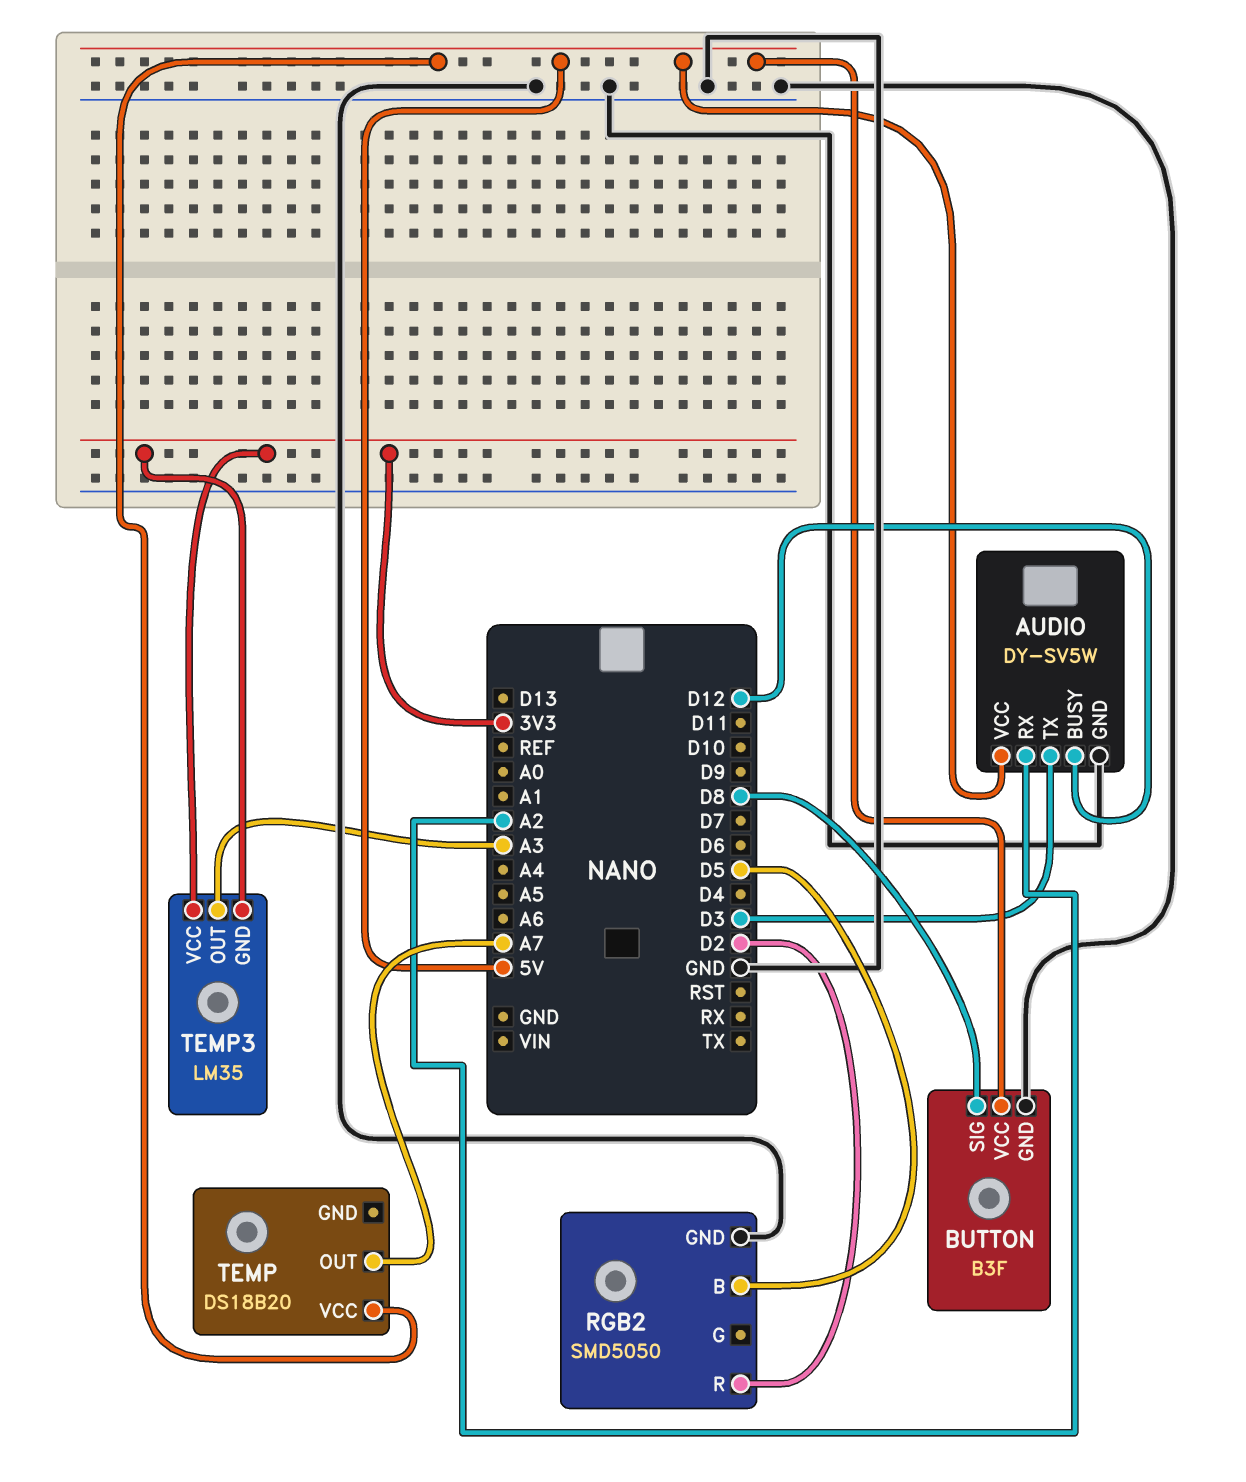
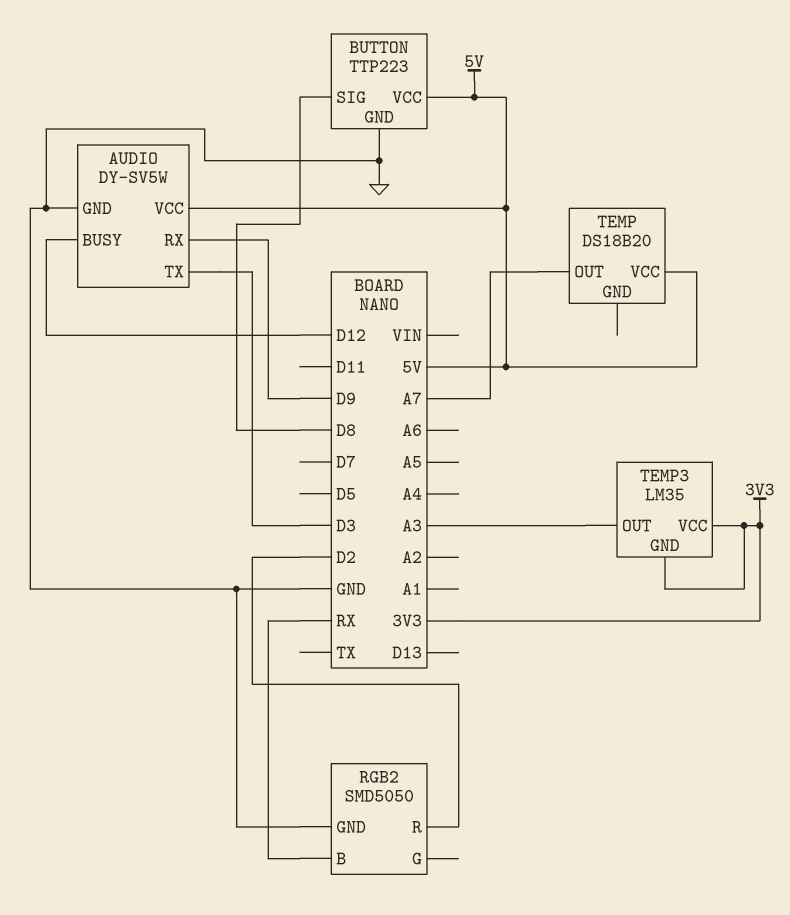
AUDIO pin RX: A2 -> D9
BUTTON: B3F -> TTP223
RGB2 pin B: D5 -> RX

